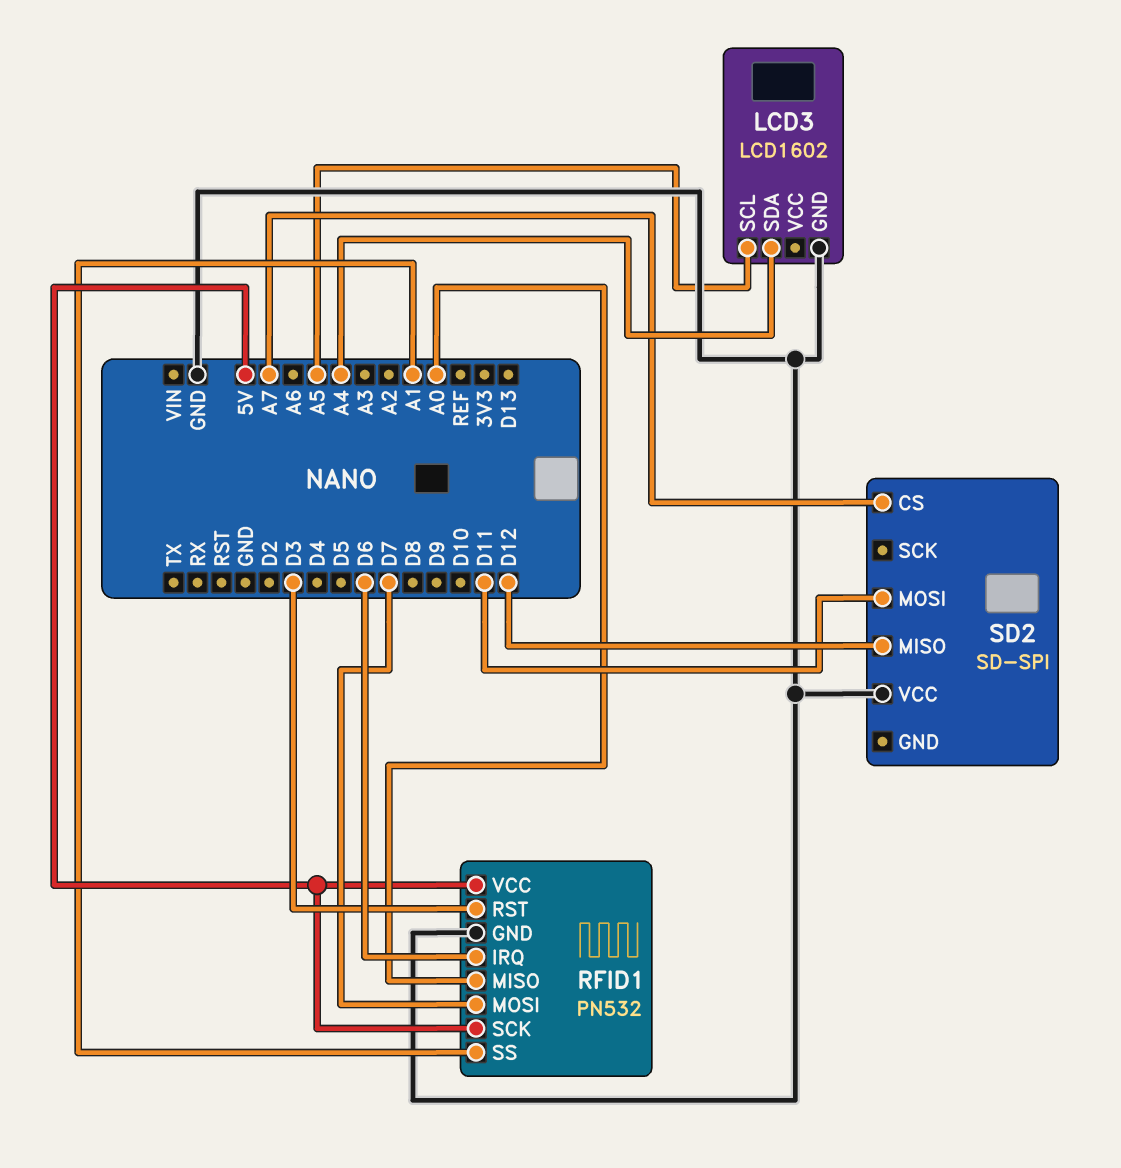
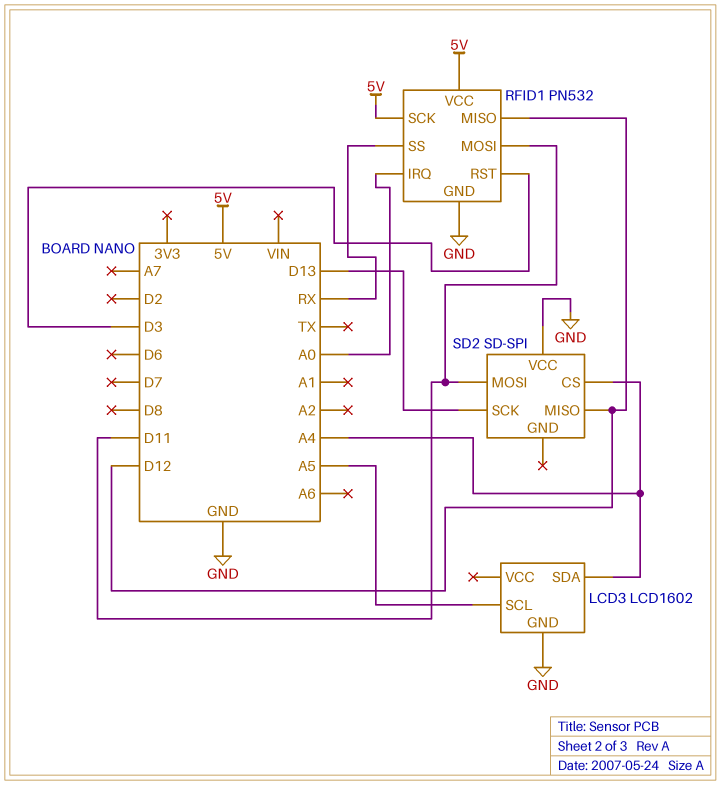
RFID1 pin IRQ: D6 -> A0
RFID1 pin MISO: A0 -> D12
RFID1 pin MOSI: D7 -> D11
RFID1 pin SS: A1 -> RX
SD2 pin CS: A7 -> A4
SD2 pin SCK: none -> D13

